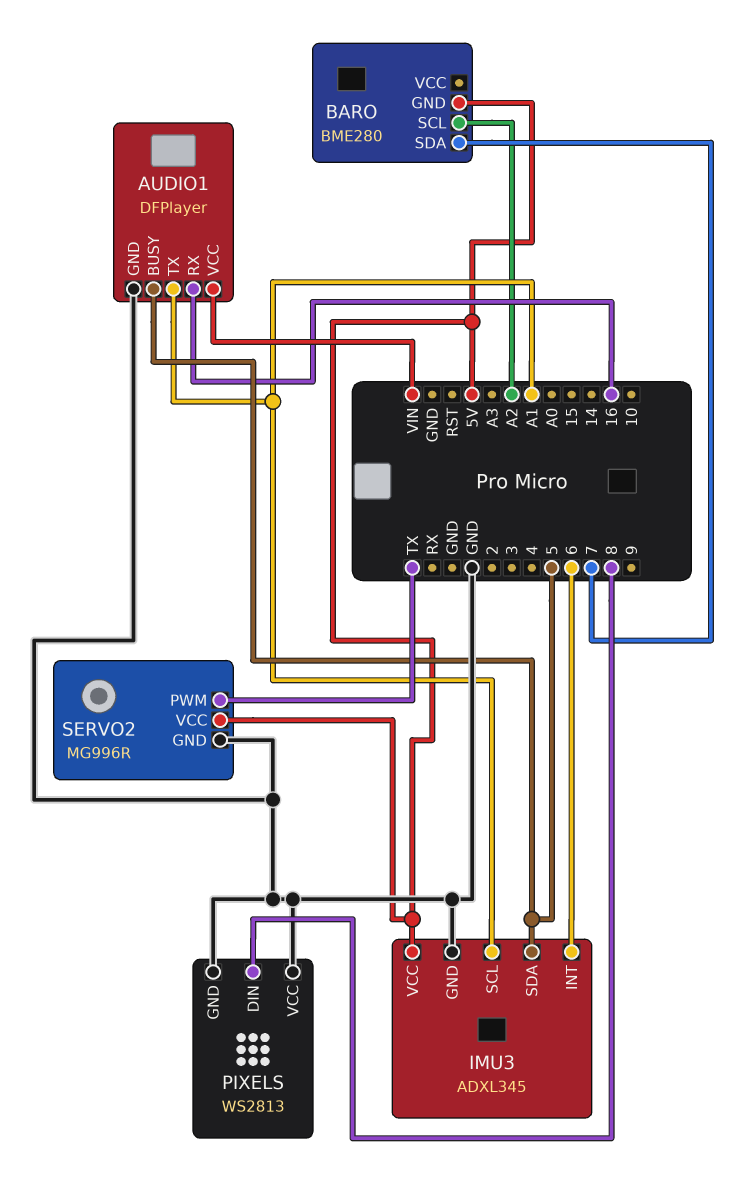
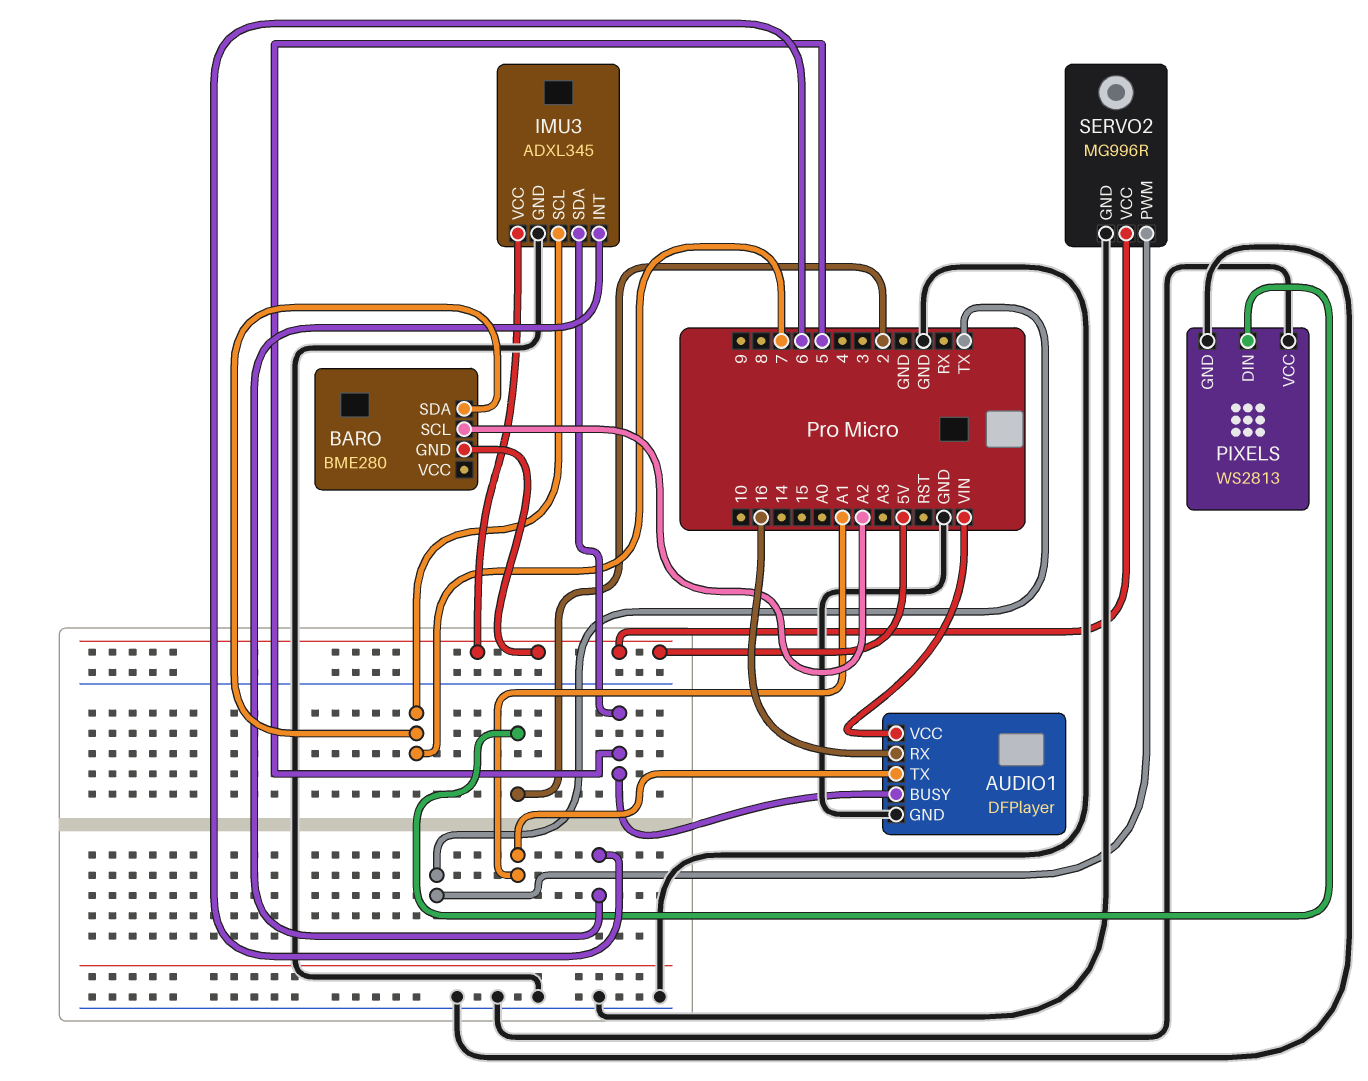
IMU3 pin SCL: A1 -> 7
PIXELS pin DIN: 8 -> 2

